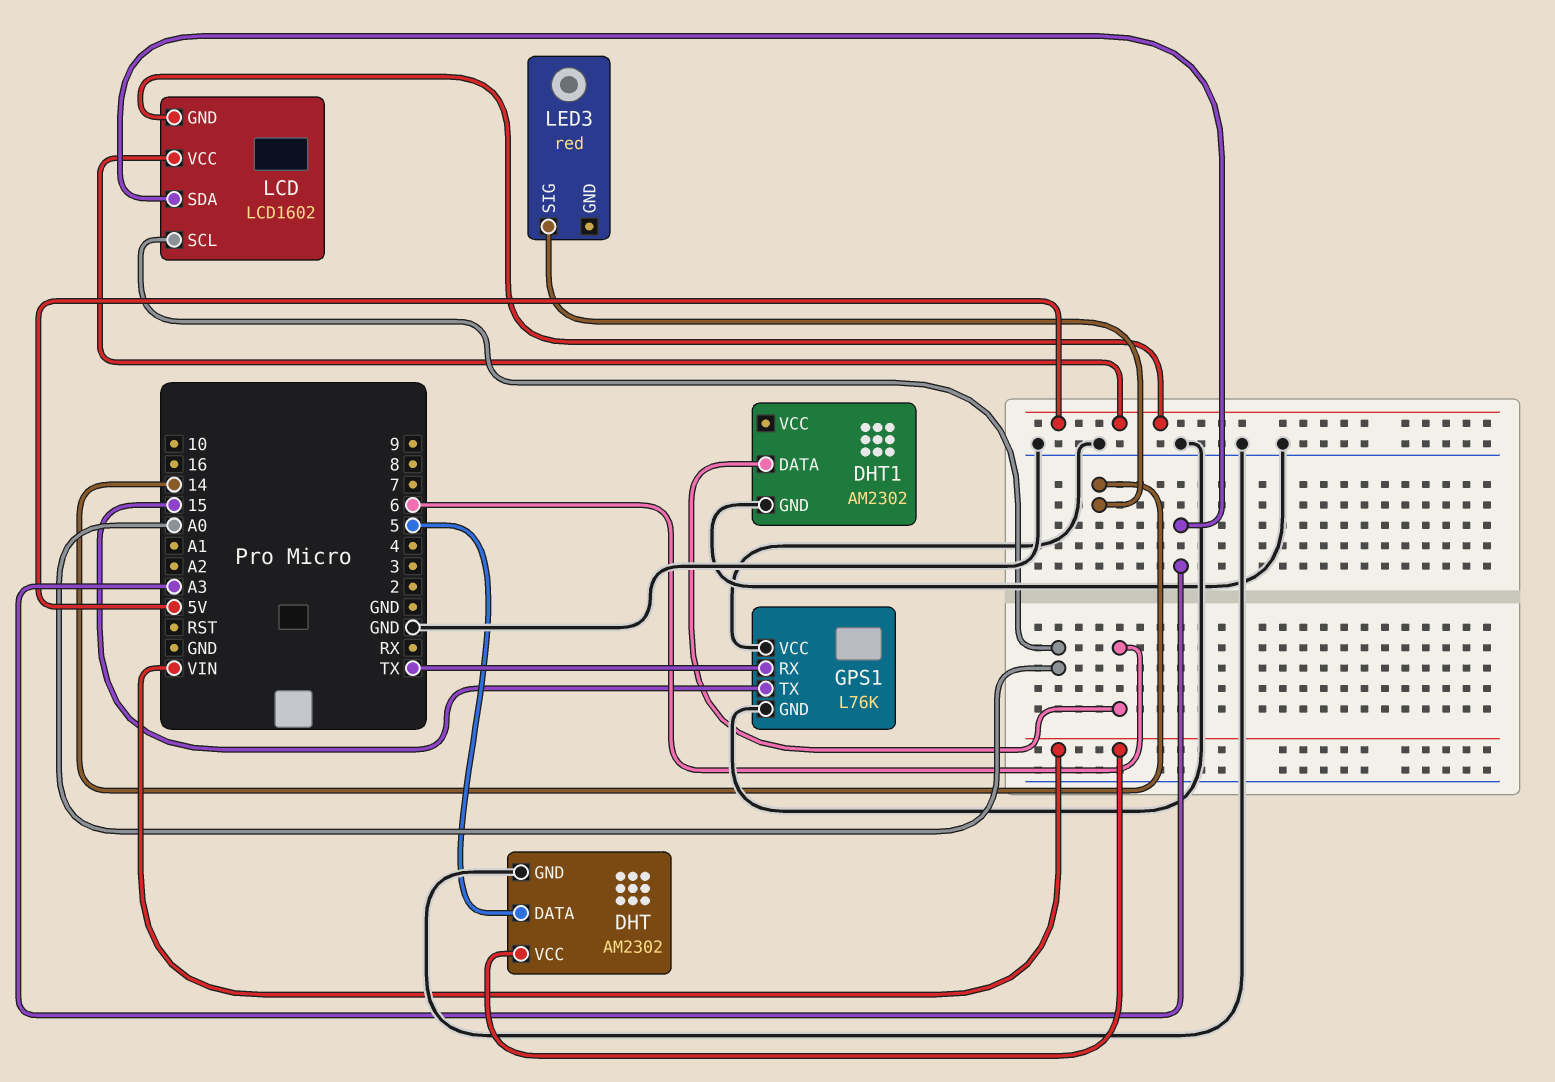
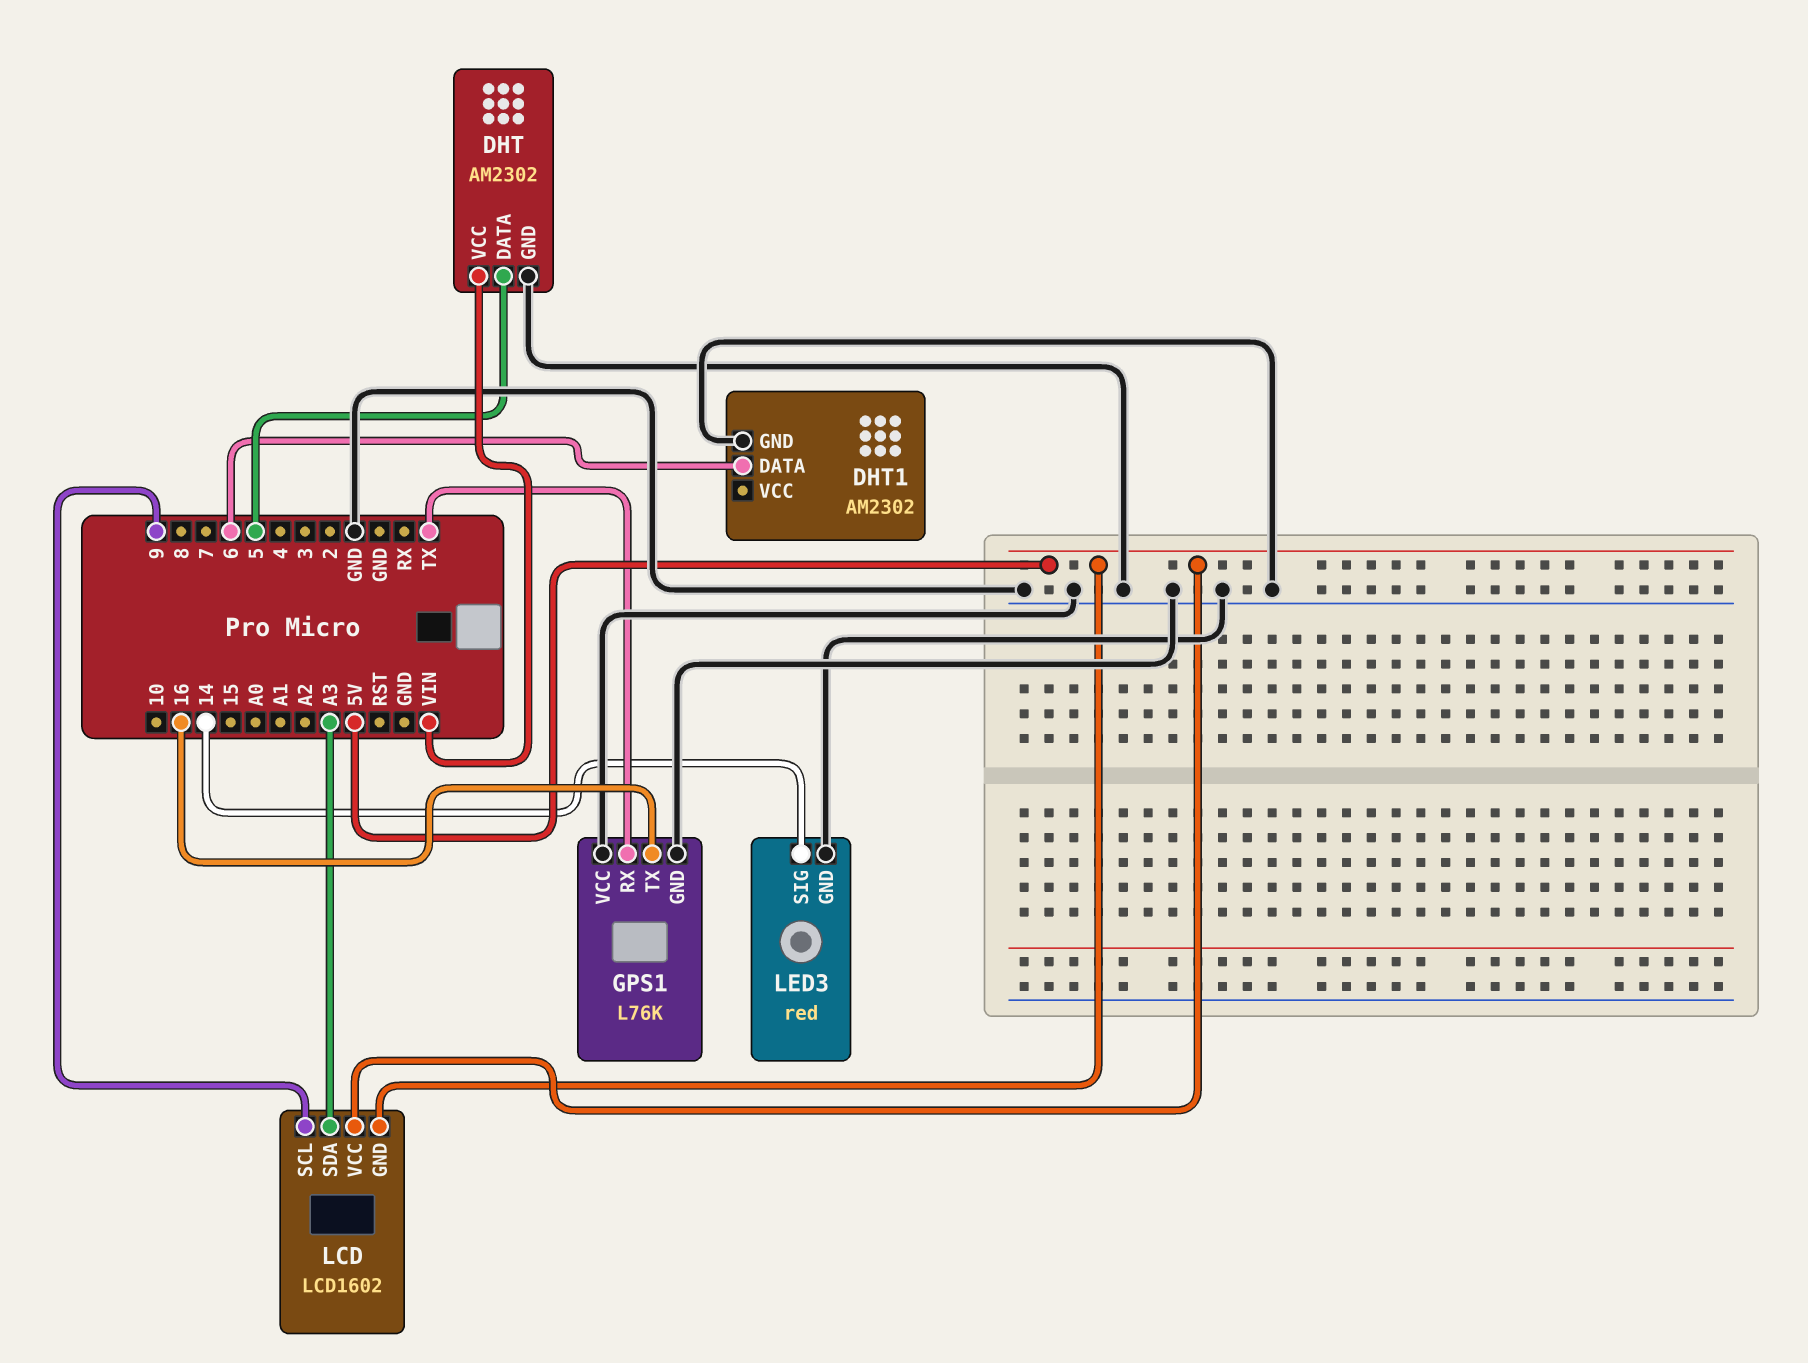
GPS1 pin TX: 15 -> 16
LCD pin SCL: A0 -> 9
LED3 pin GND: none -> GND

